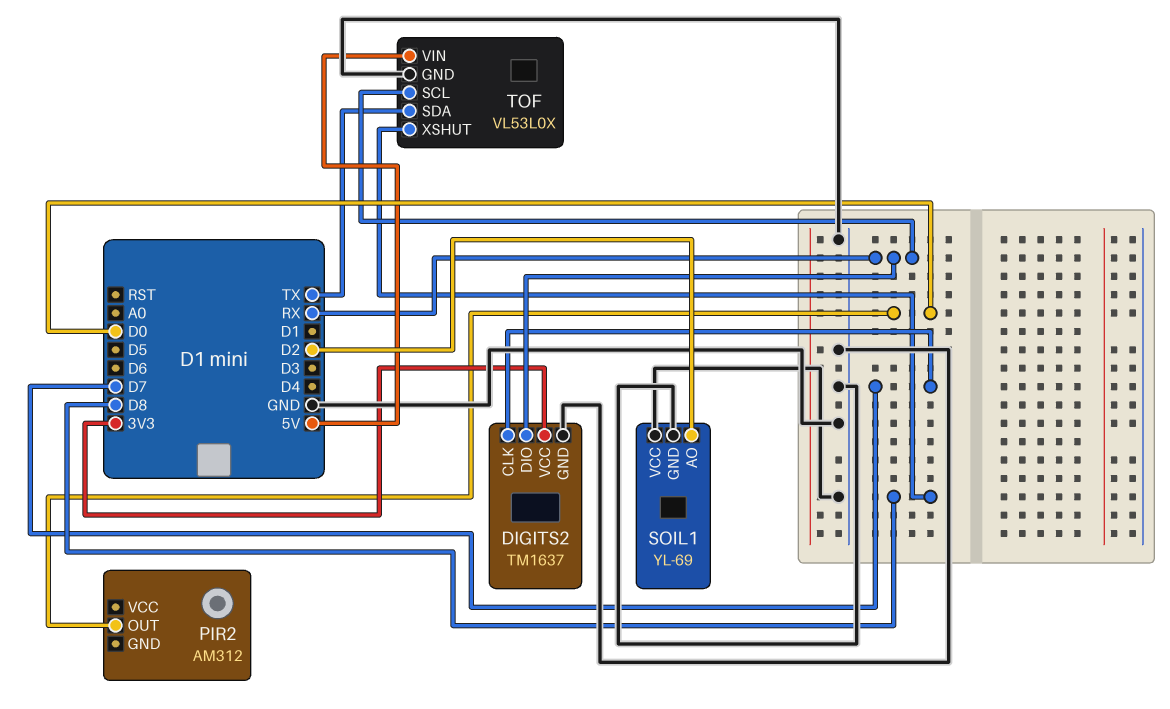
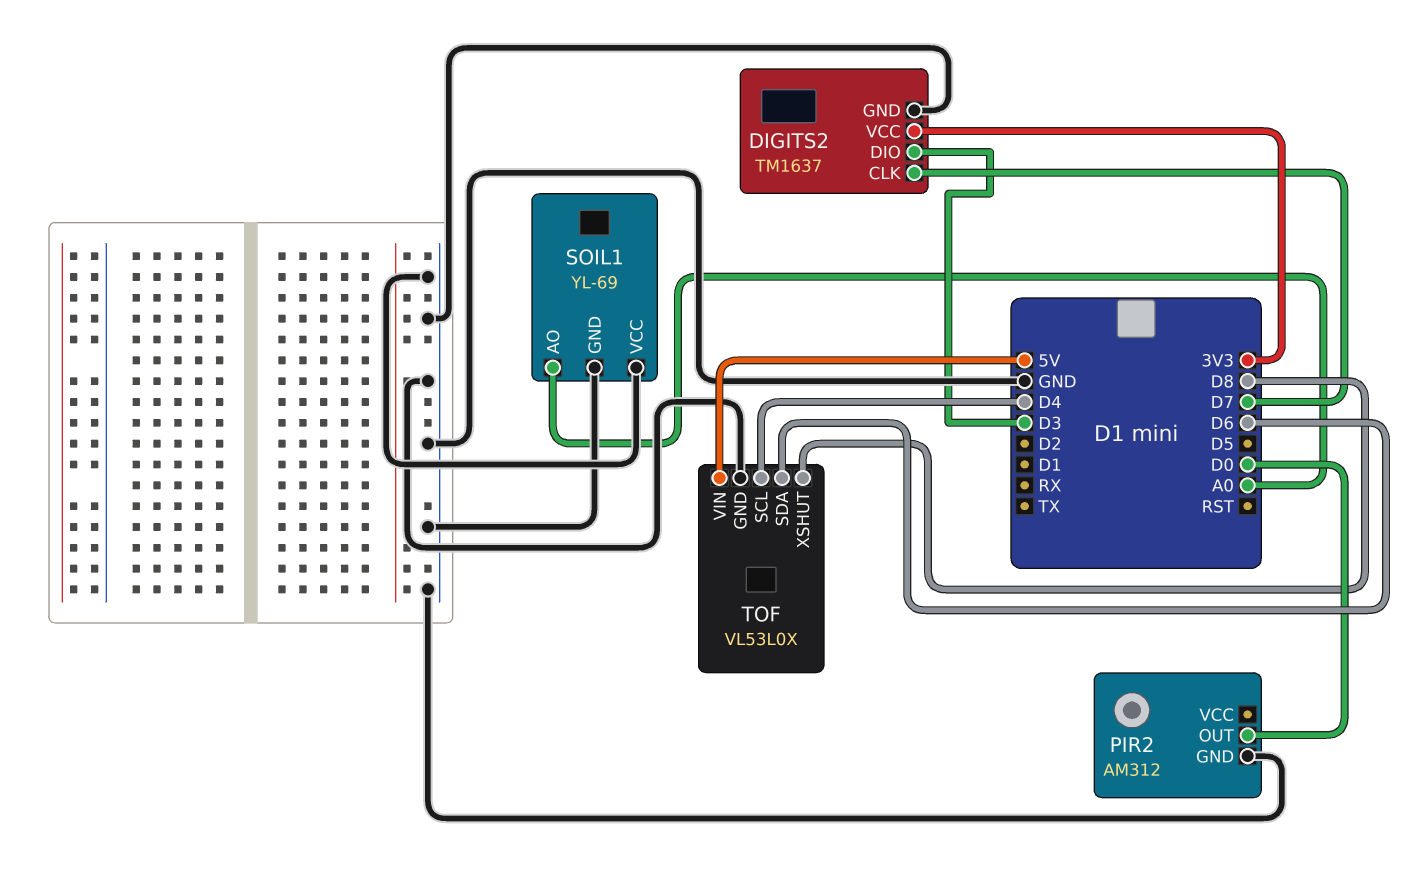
DIGITS2 pin DIO: RX -> D3
PIR2 pin GND: none -> GND
SOIL1 pin AO: D2 -> A0
TOF pin SCL: RX -> D4
TOF pin SDA: TX -> D6

